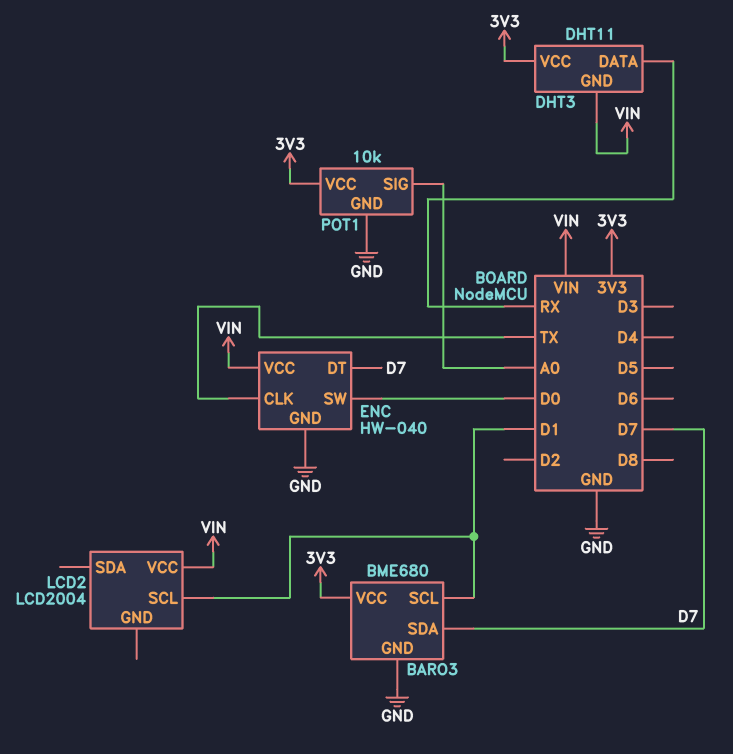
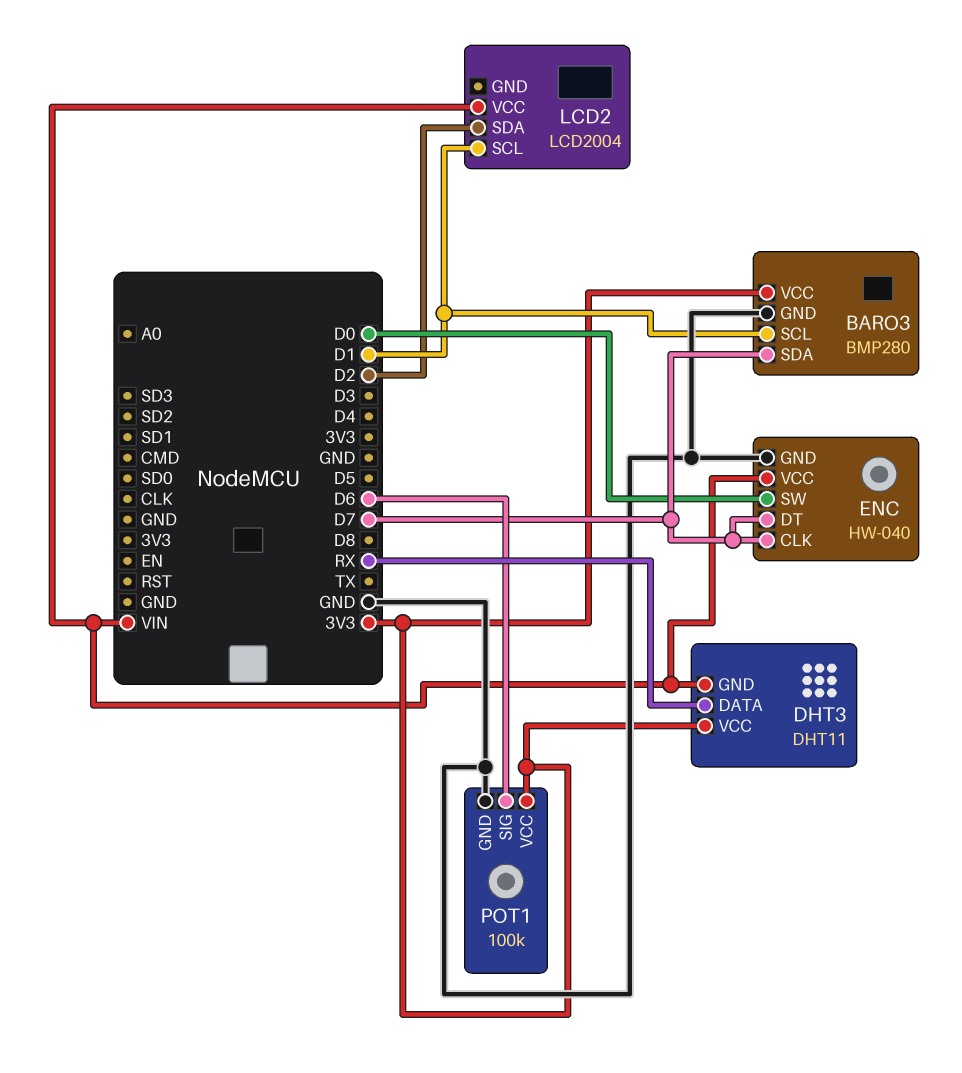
BARO3: BME680 -> BMP280
ENC pin CLK: TX -> D7
LCD2 pin SDA: none -> D2
POT1: 10k -> 100k
POT1 pin SIG: A0 -> D6

